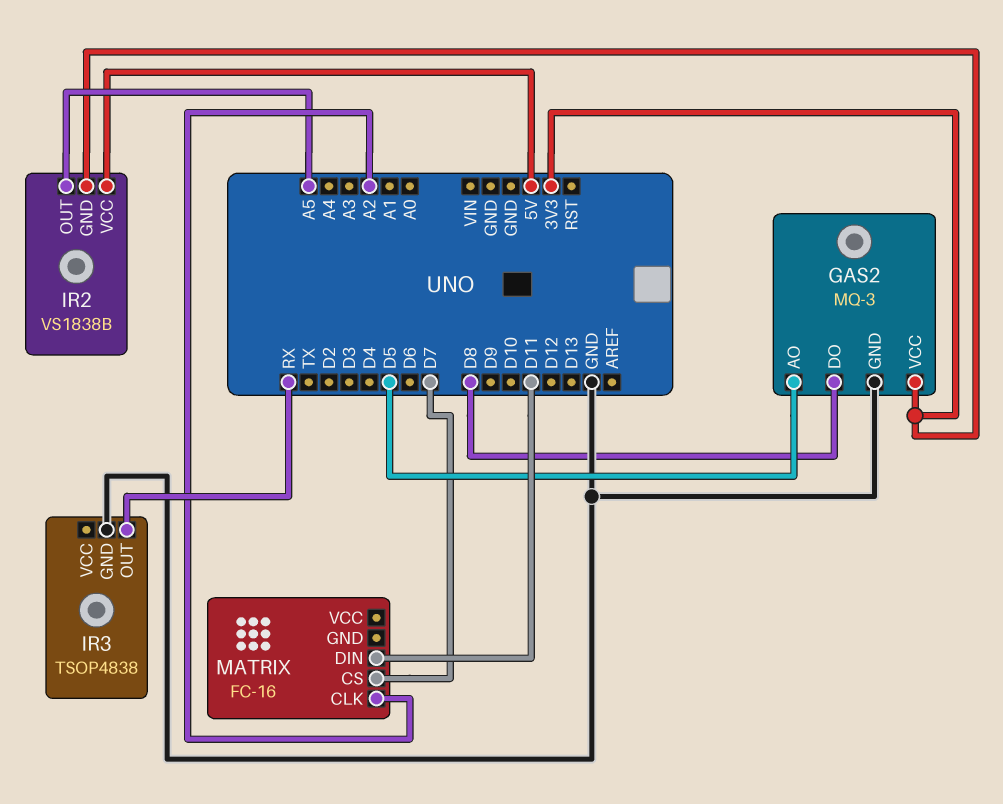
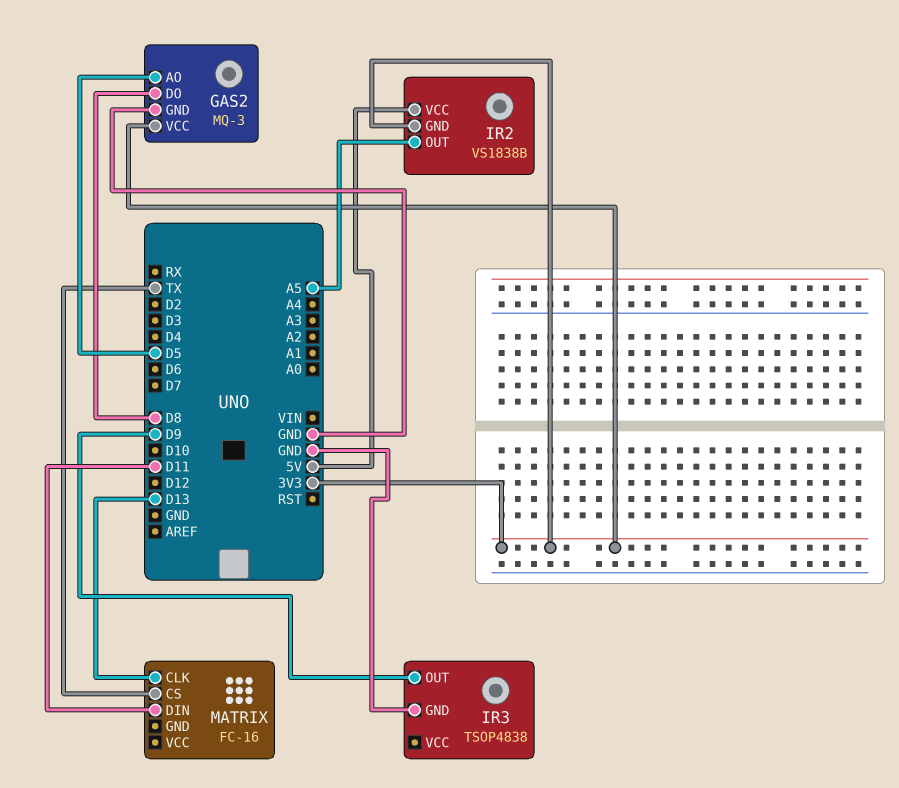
IR3 pin OUT: RX -> D9
MATRIX pin CLK: A2 -> D13
MATRIX pin CS: D7 -> TX

